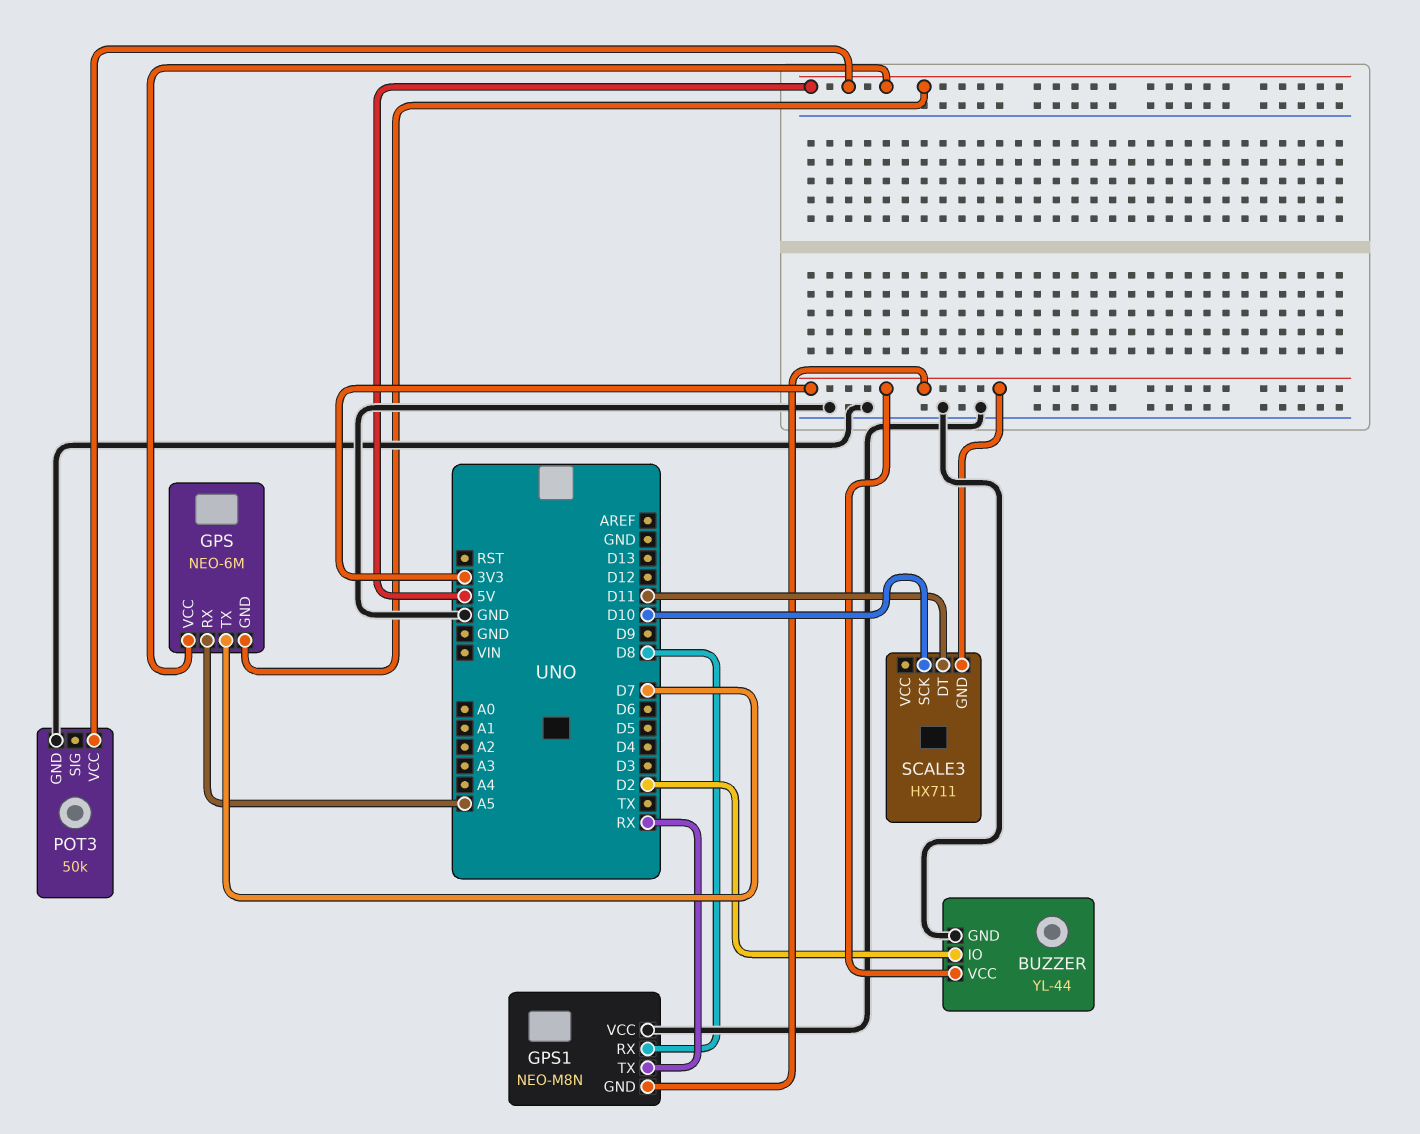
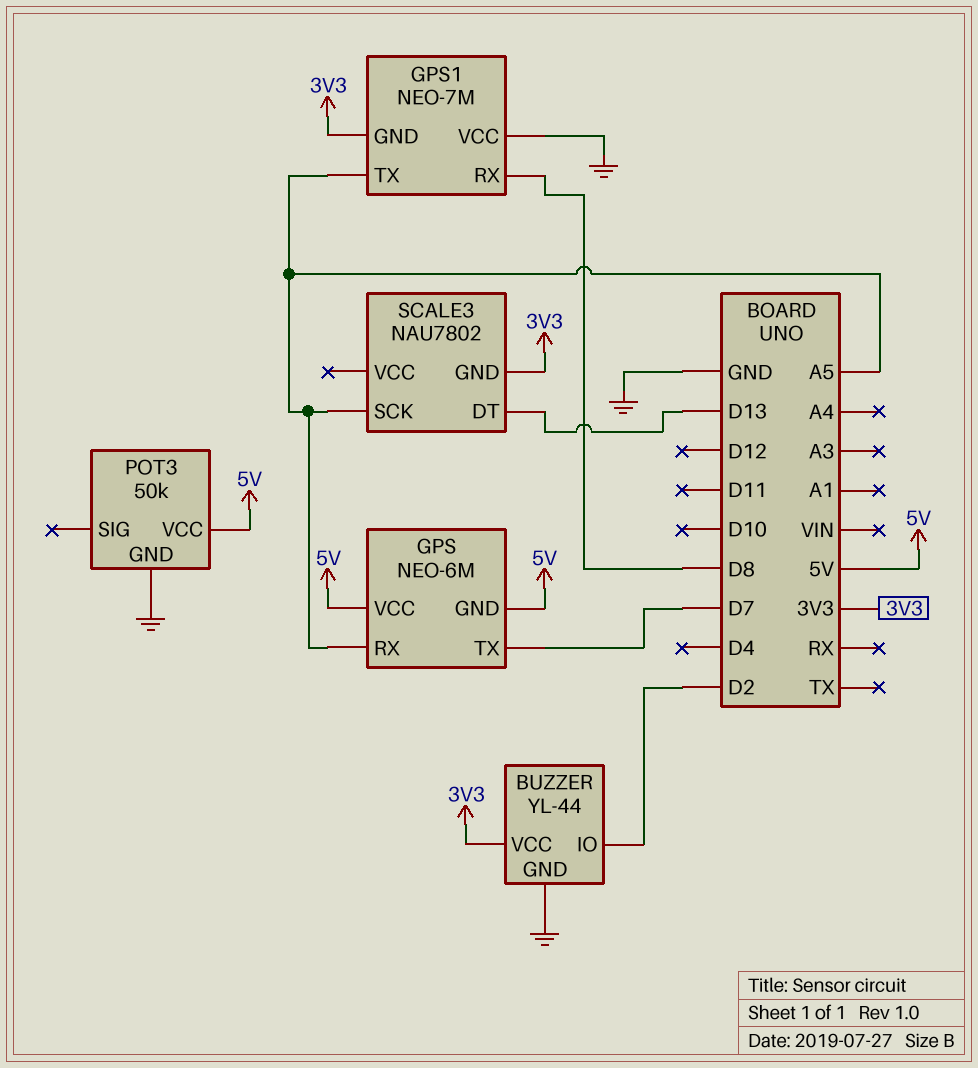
GPS1: NEO-M8N -> NEO-7M
GPS1 pin TX: RX -> A5
SCALE3: HX711 -> NAU7802
SCALE3 pin DT: D11 -> D13
SCALE3 pin SCK: D10 -> A5

